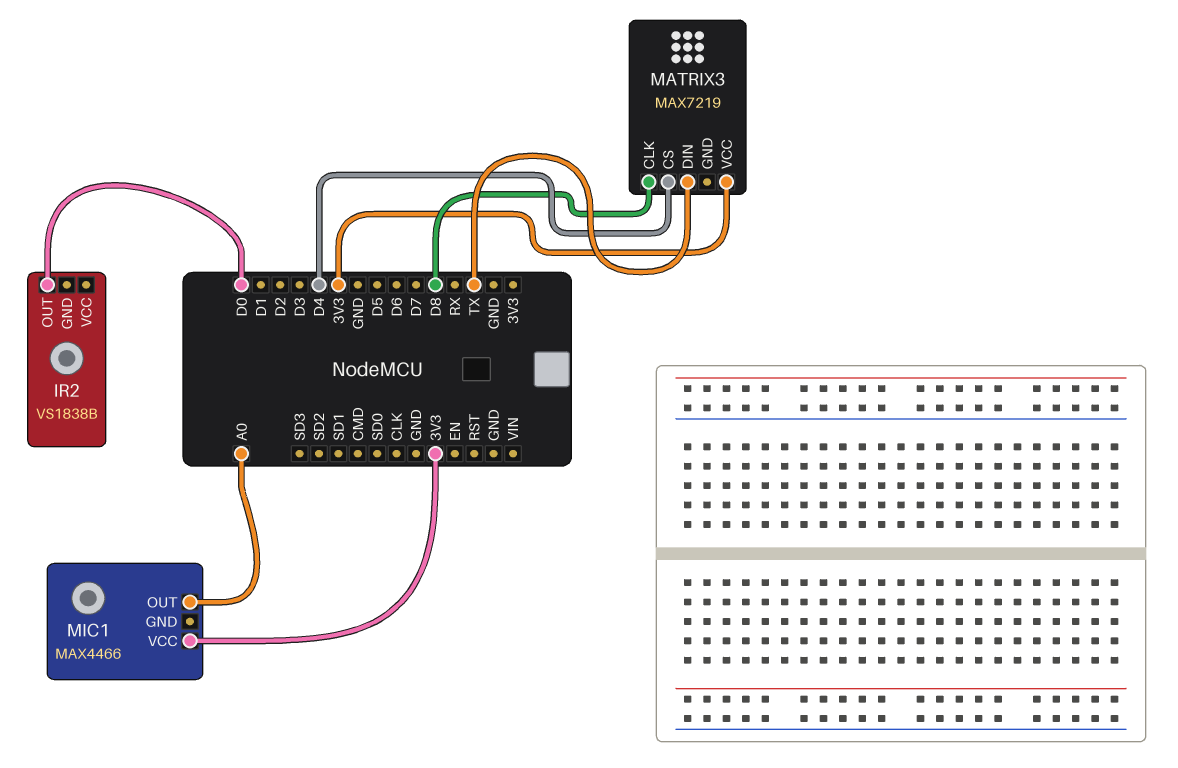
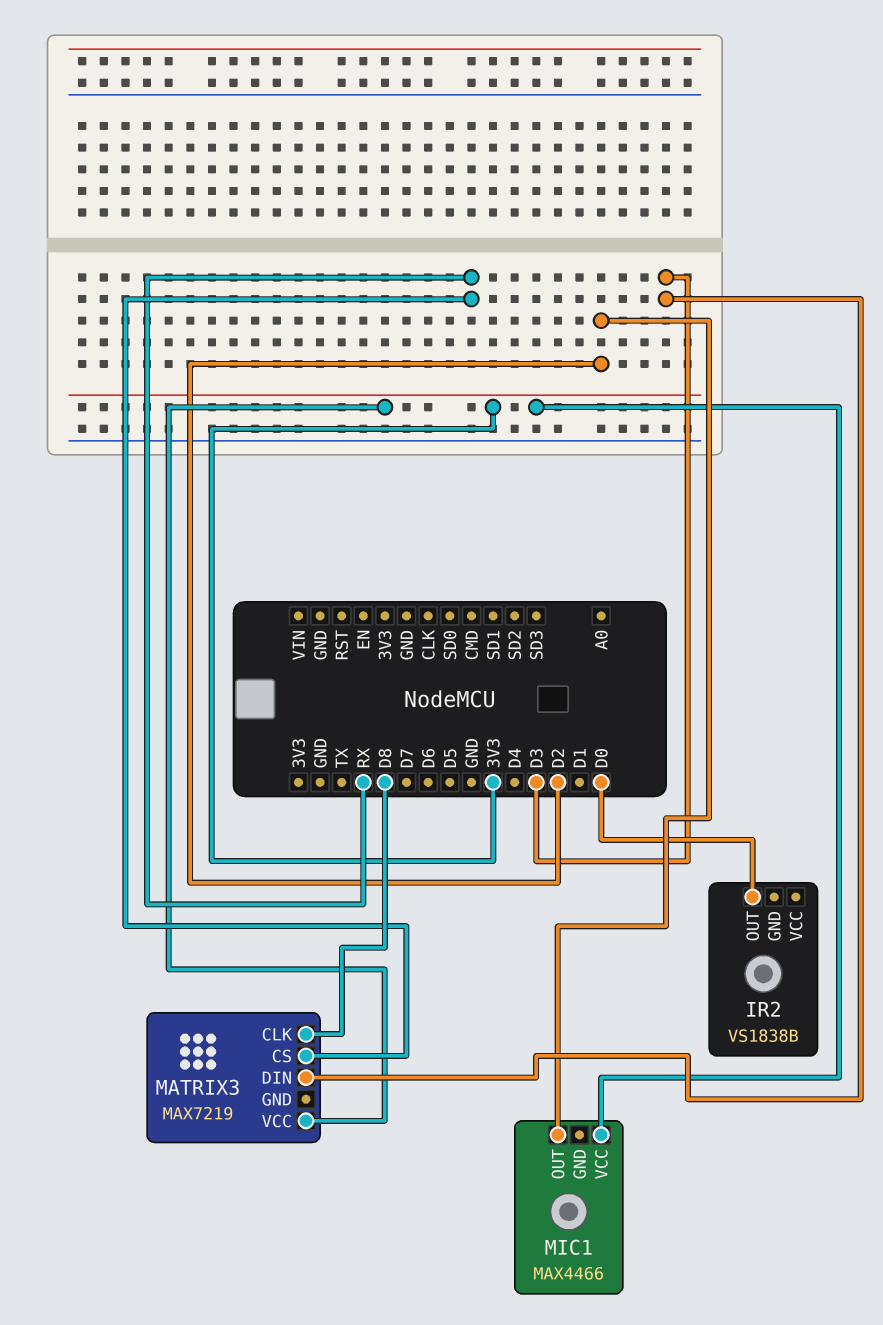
MATRIX3 pin CS: D4 -> RX
MATRIX3 pin DIN: TX -> D3
MIC1 pin OUT: A0 -> D2

